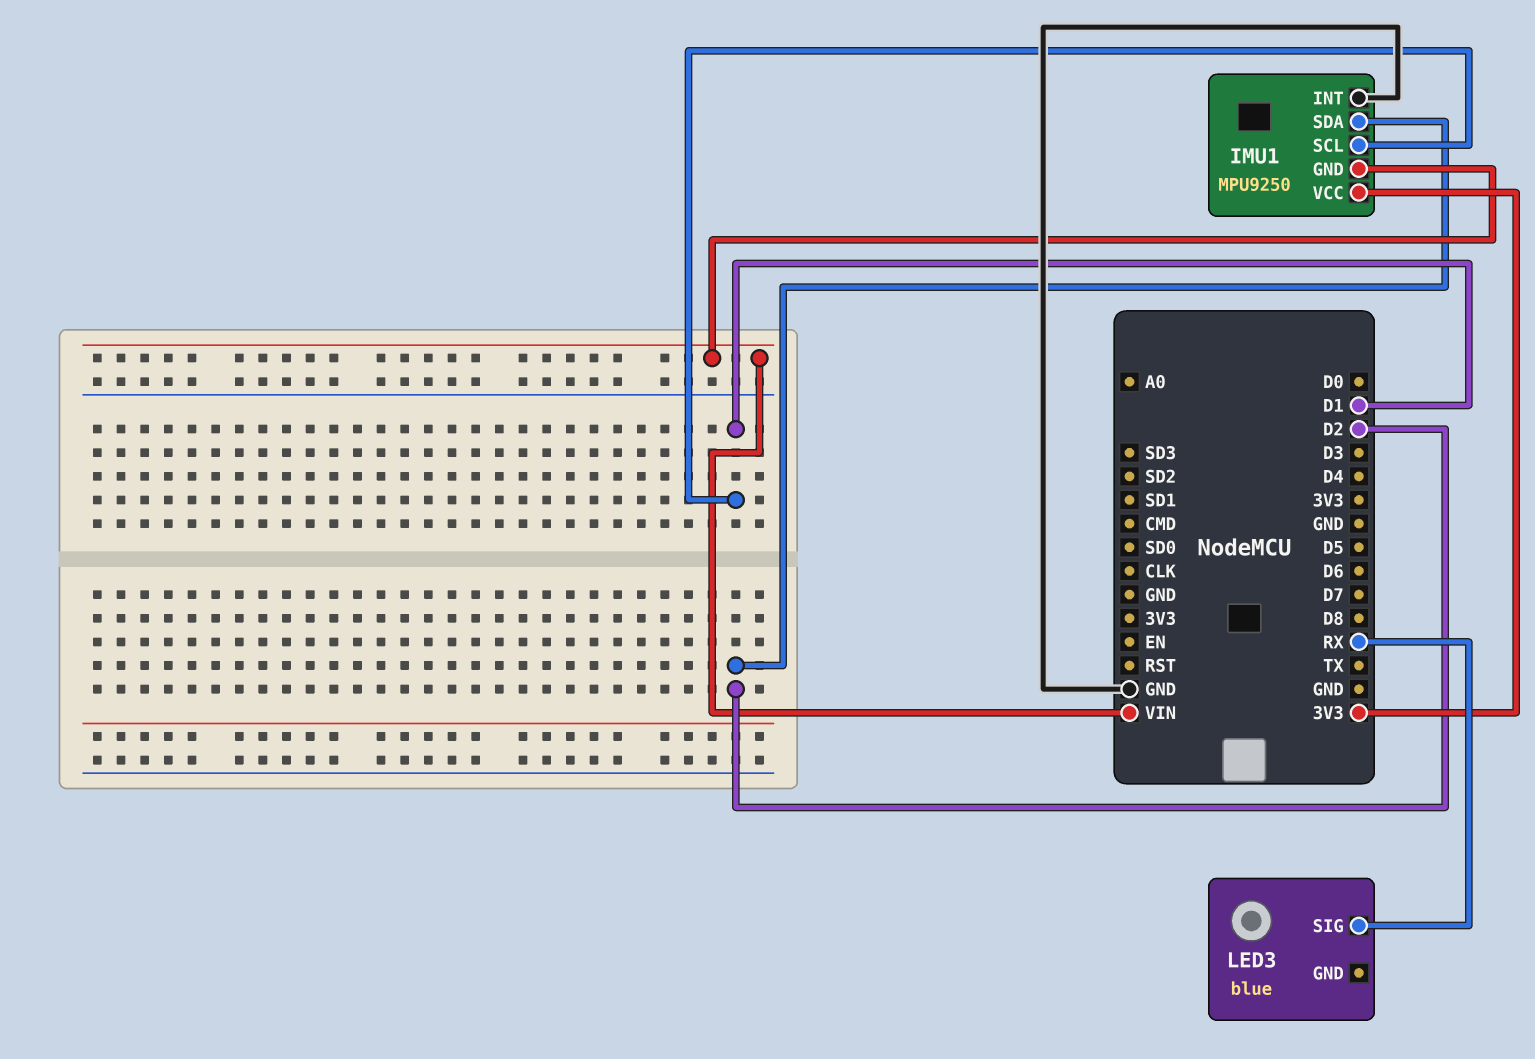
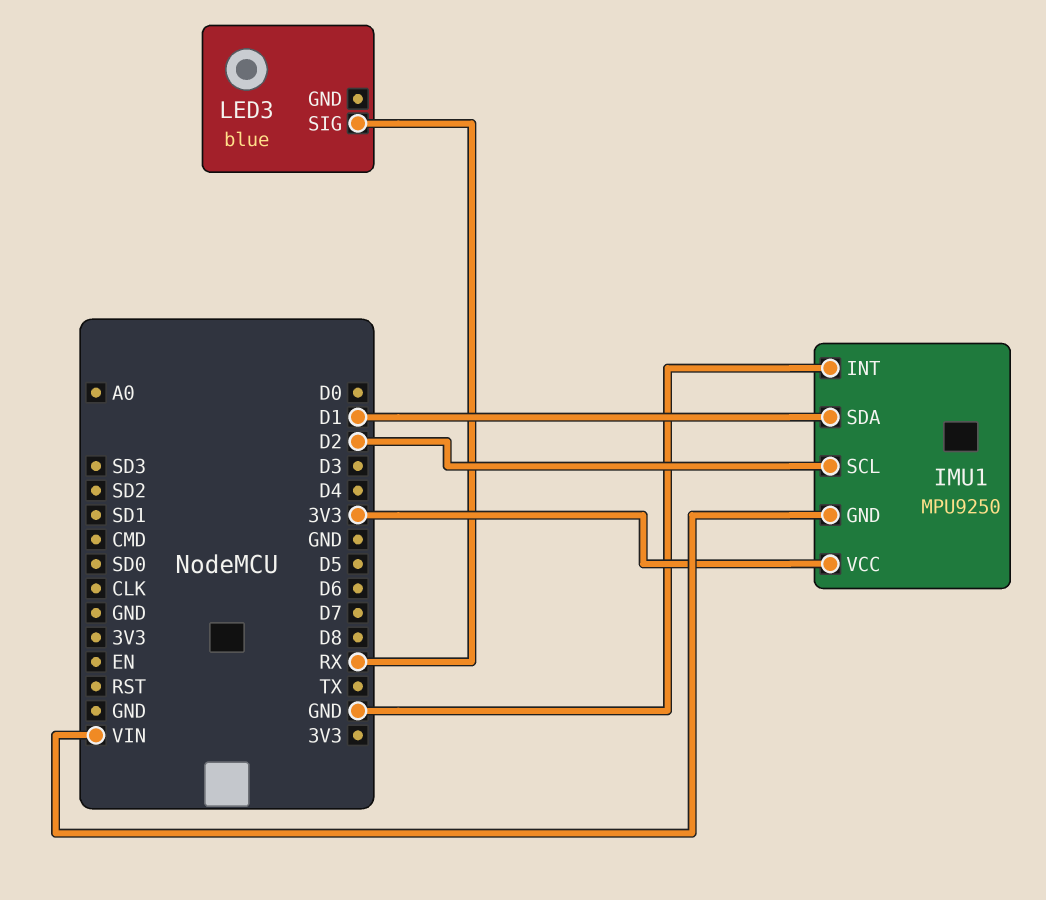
IMU1 pin SCL: D1 -> D2
IMU1 pin SDA: D2 -> D1

